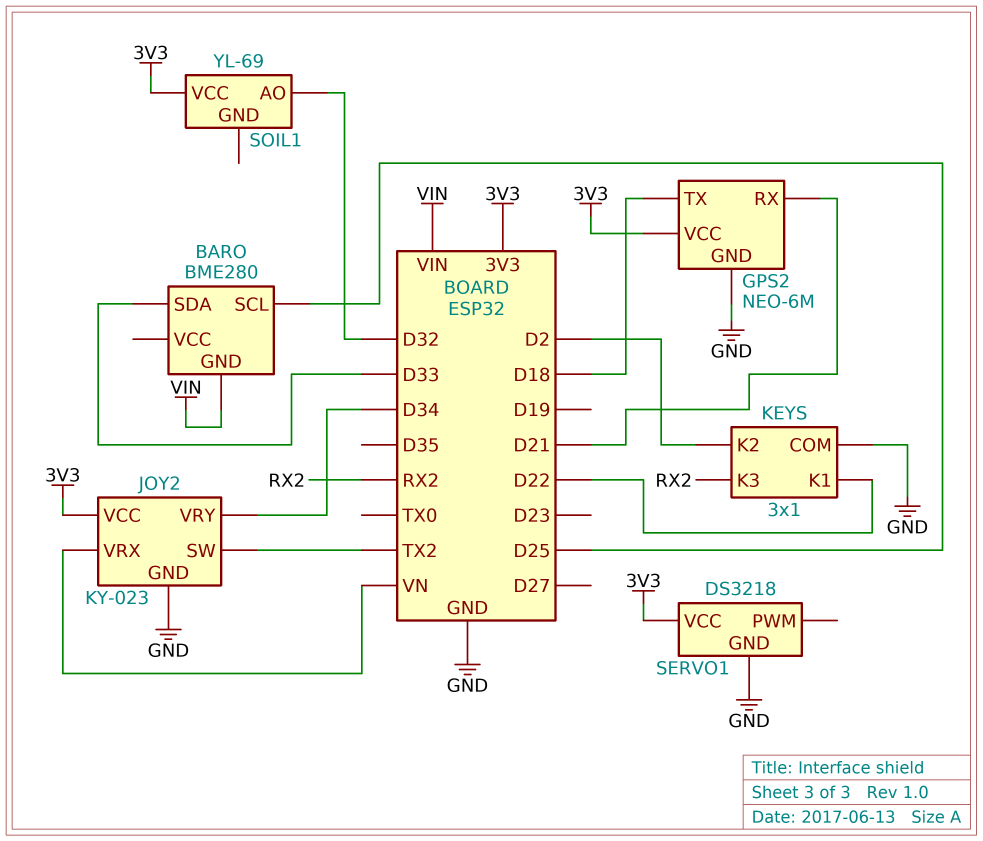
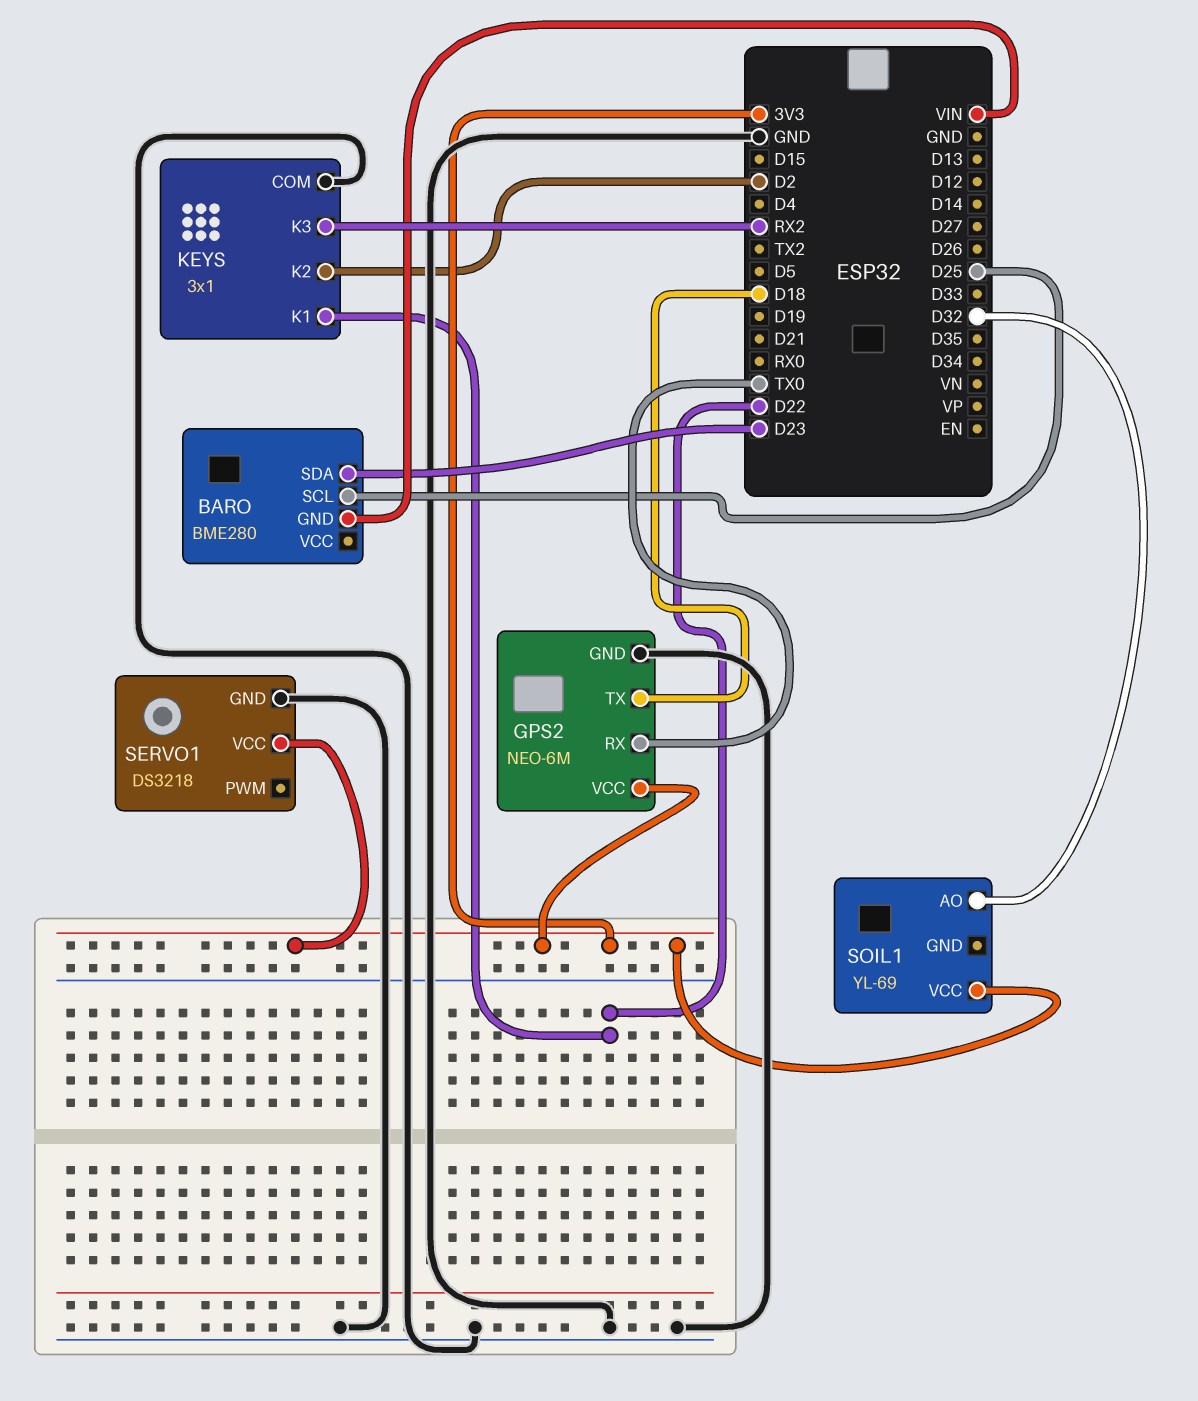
BARO pin SDA: D33 -> D23
GPS2 pin RX: D21 -> TX0
JOY2: KY-023 -> none
JOY2 pin GND: GND -> none
JOY2 pin SW: TX2 -> none
JOY2 pin VCC: 3V3 -> none
JOY2 pin VRX: VN -> none
JOY2 pin VRY: D34 -> none

